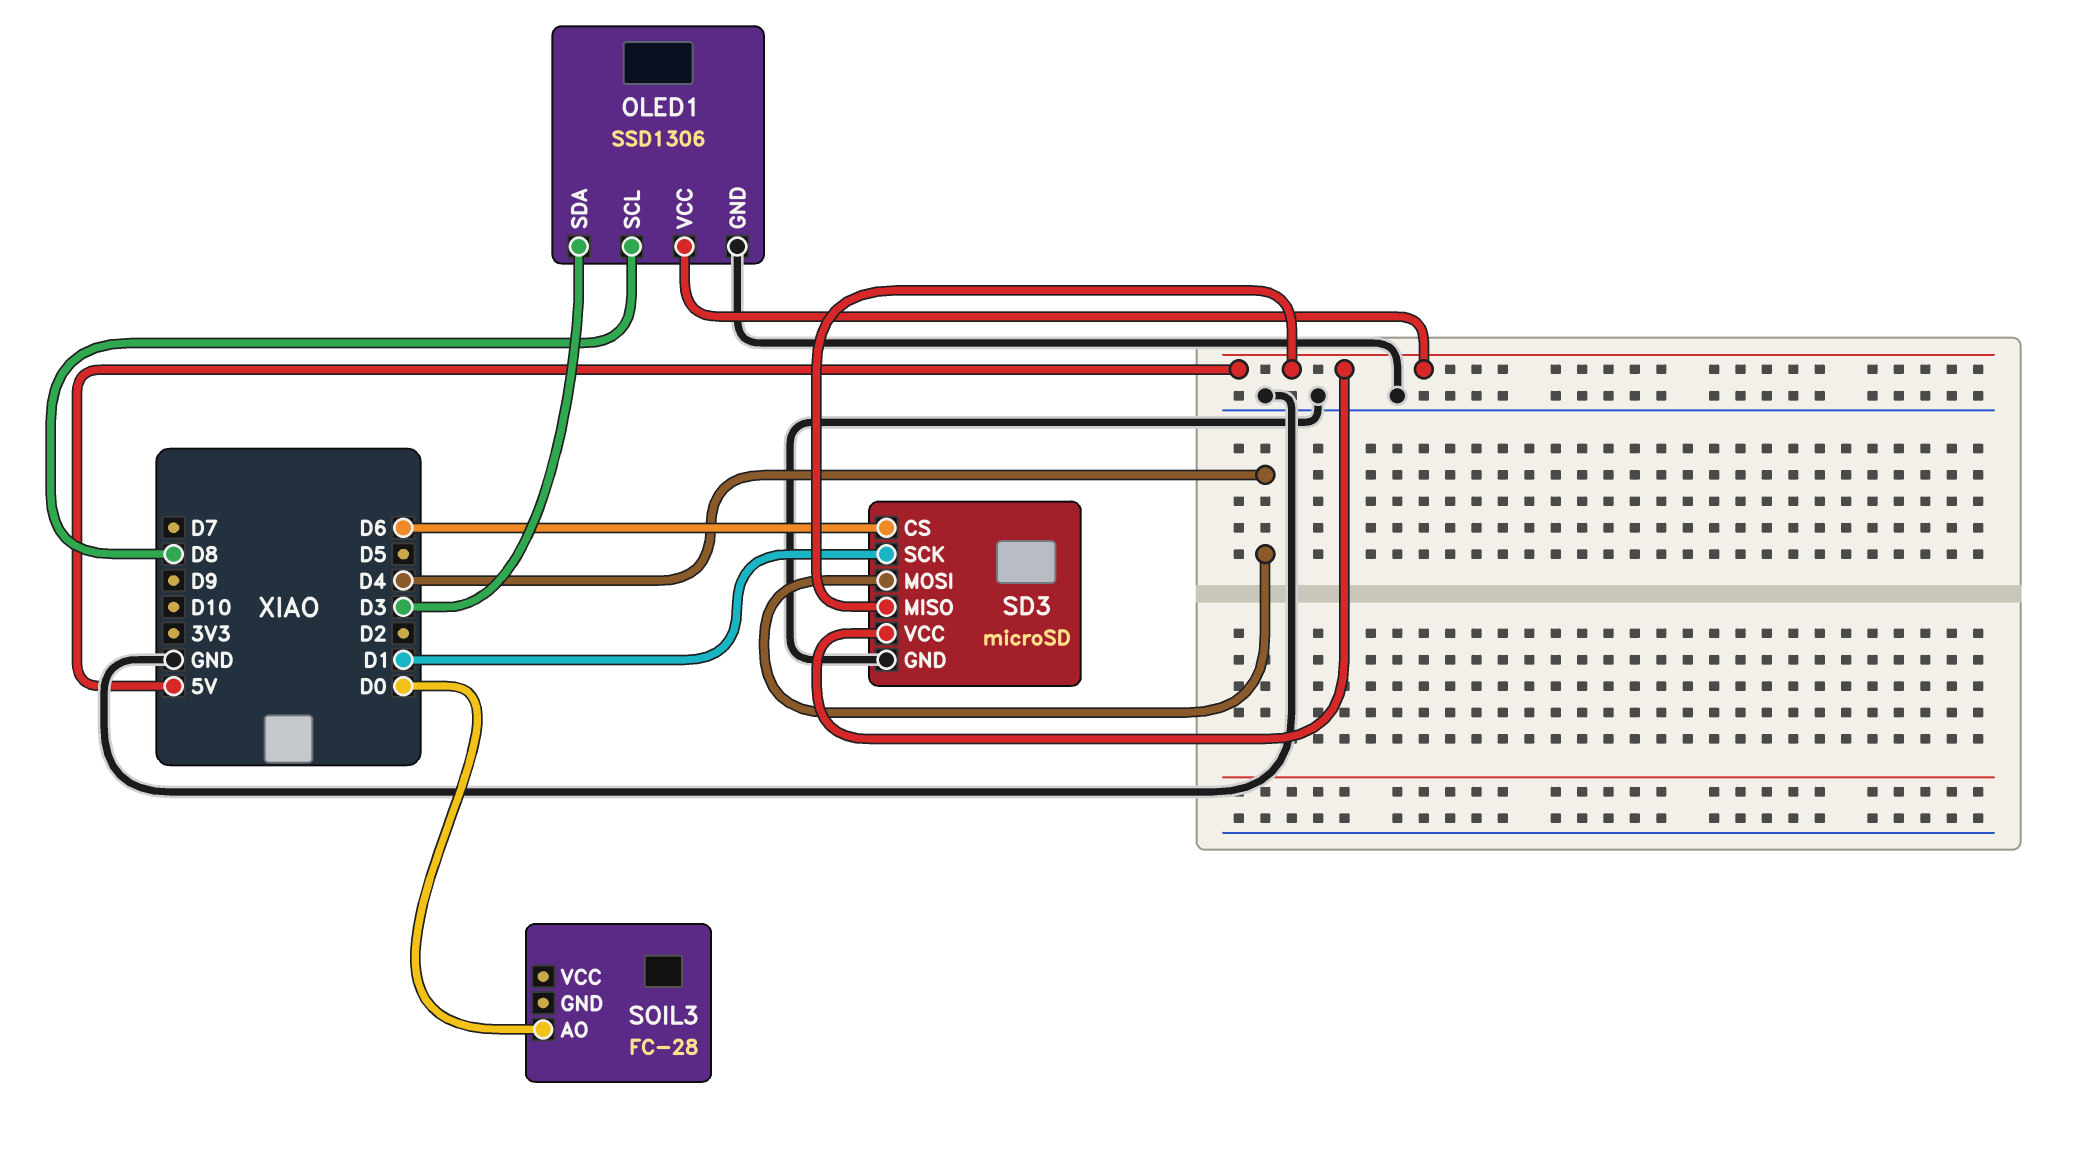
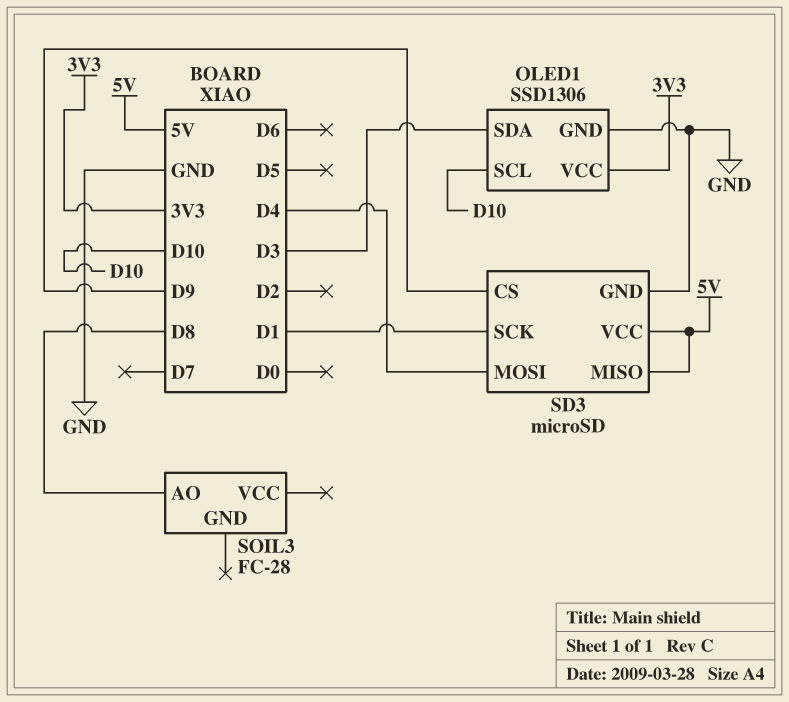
OLED1 pin SCL: D8 -> D10
OLED1 pin VCC: 5V -> 3V3
SD3 pin CS: D6 -> D9
SOIL3 pin AO: D0 -> D8

